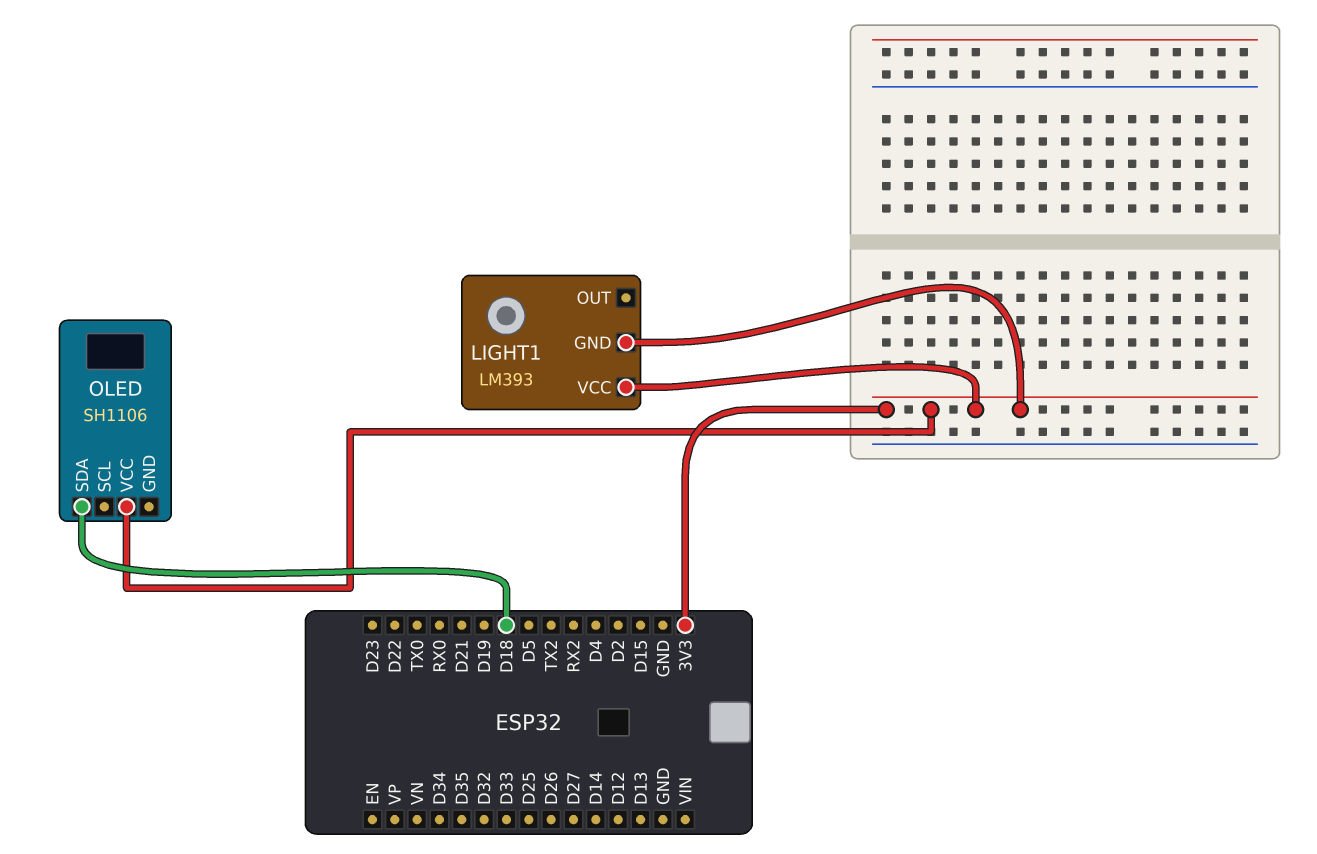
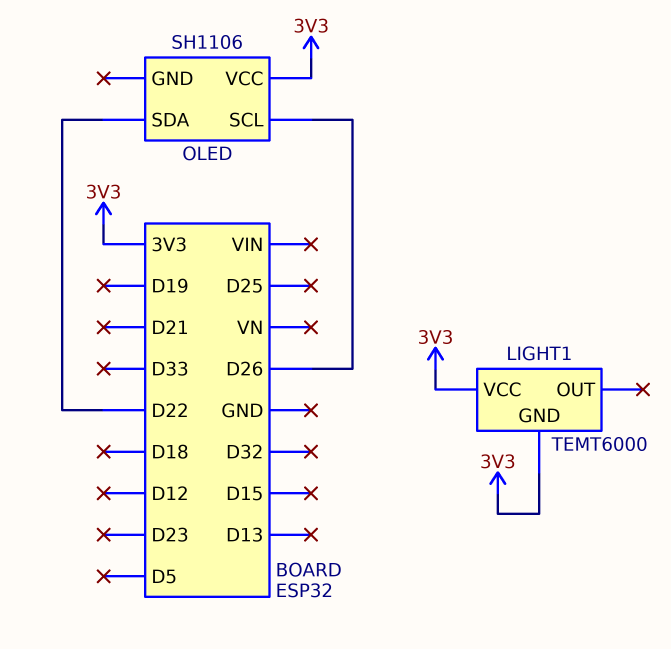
LIGHT1: LM393 -> TEMT6000
OLED pin SCL: none -> D26
OLED pin SDA: D18 -> D22

